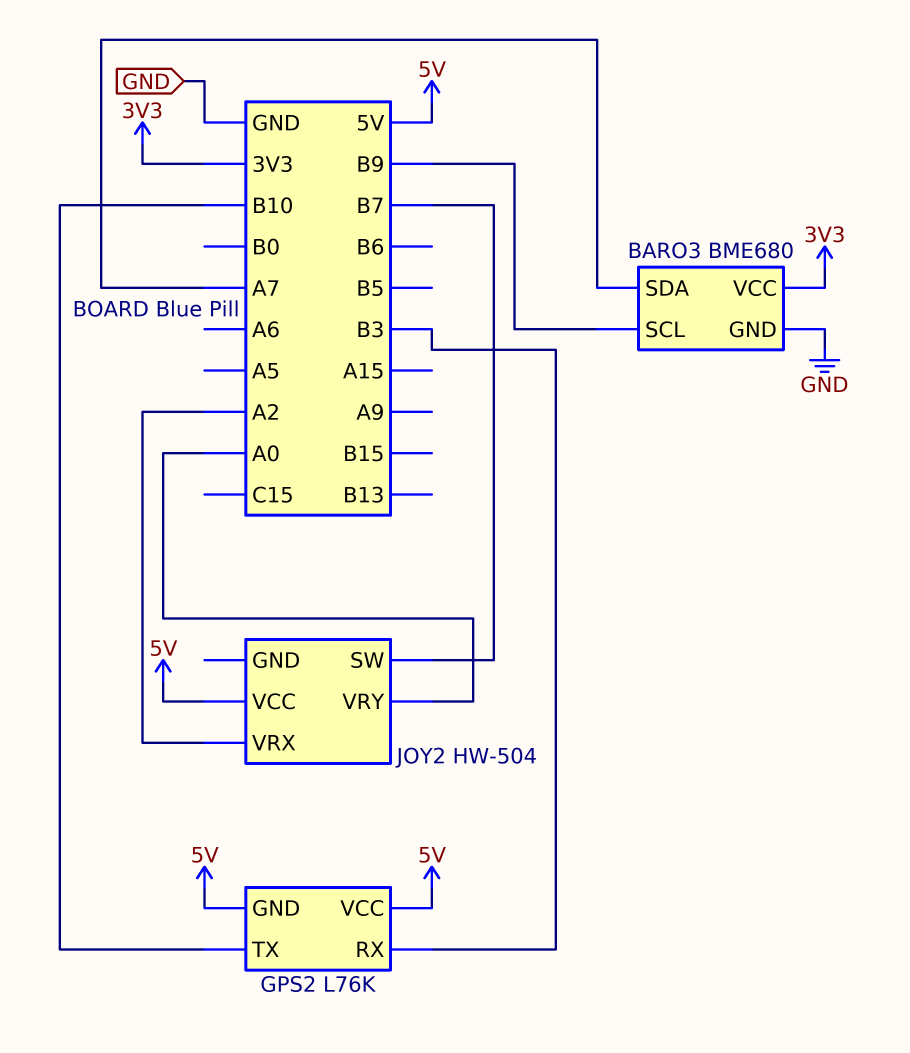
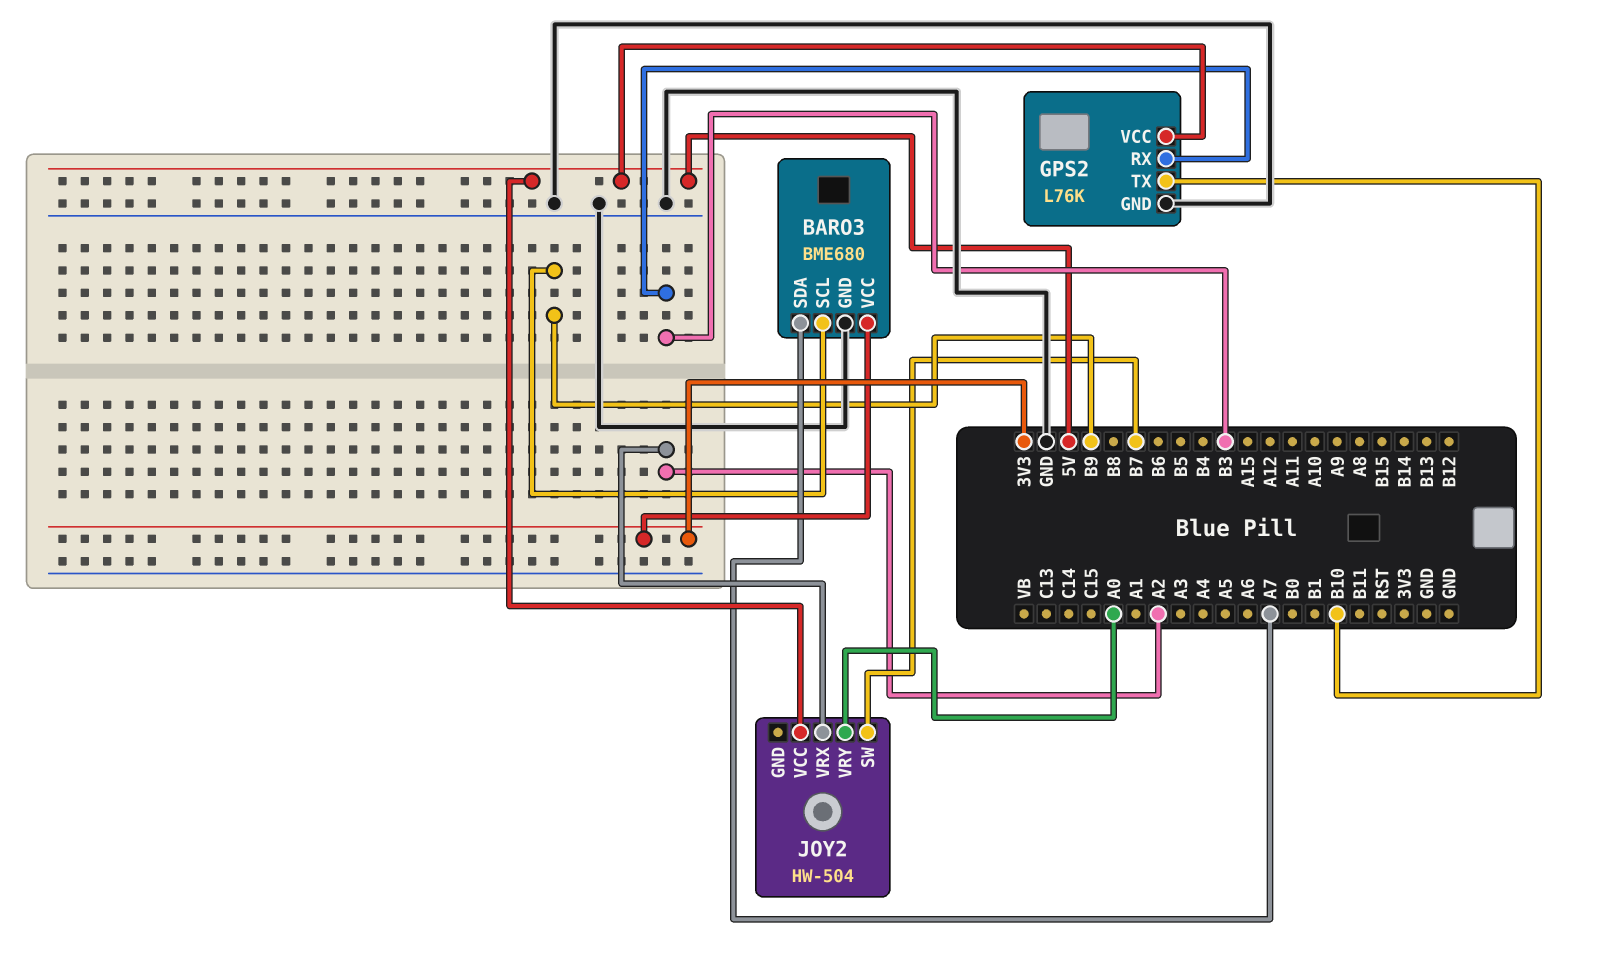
GPS2 pin GND: 5V -> GND

